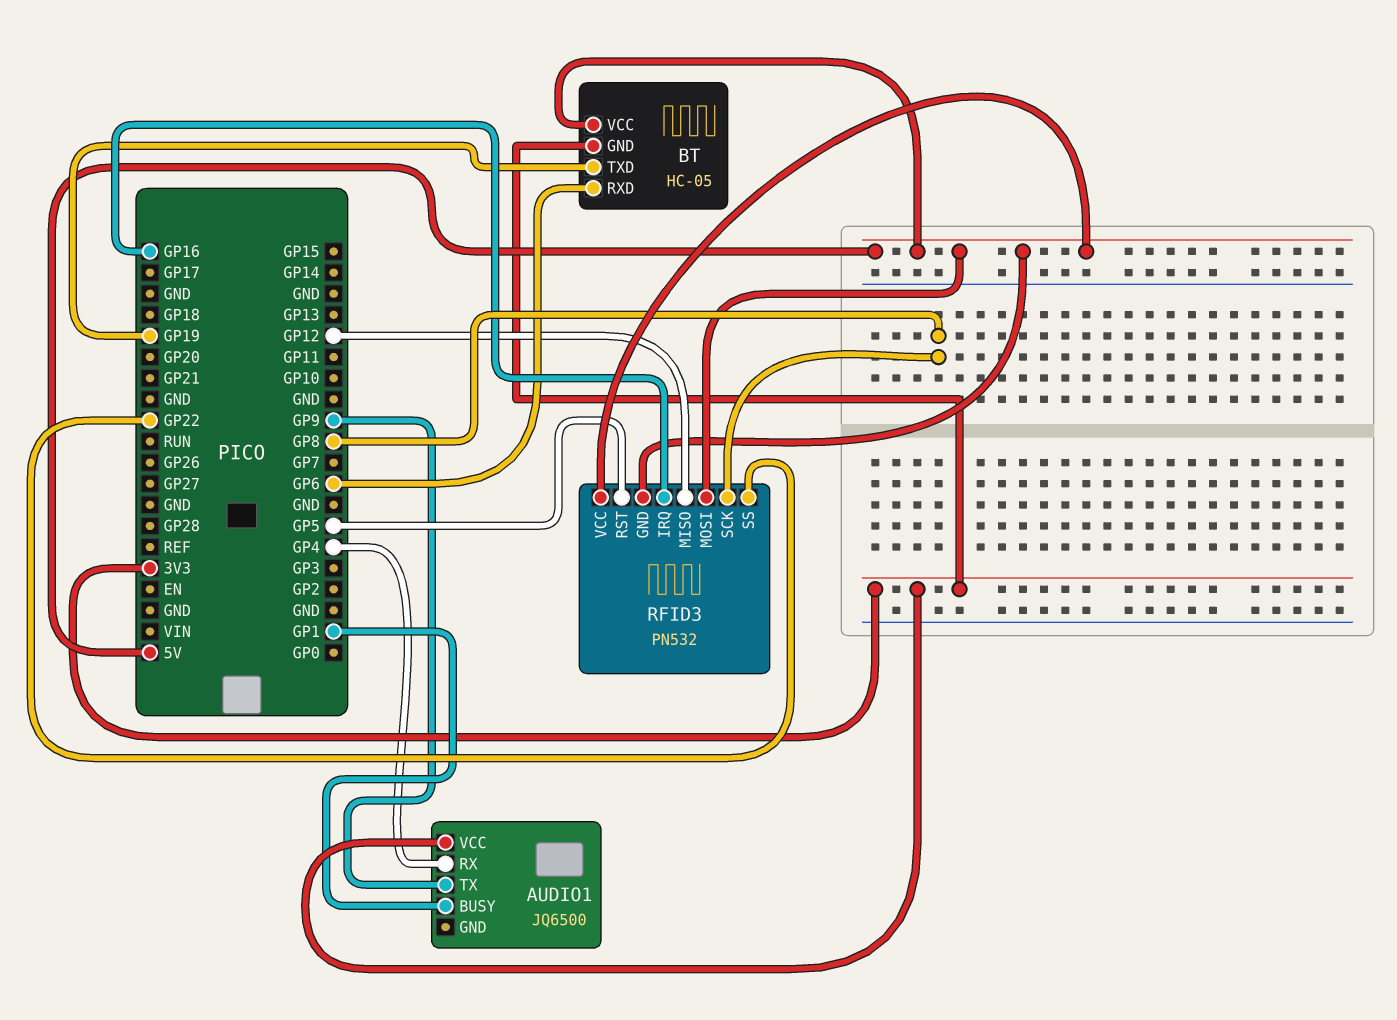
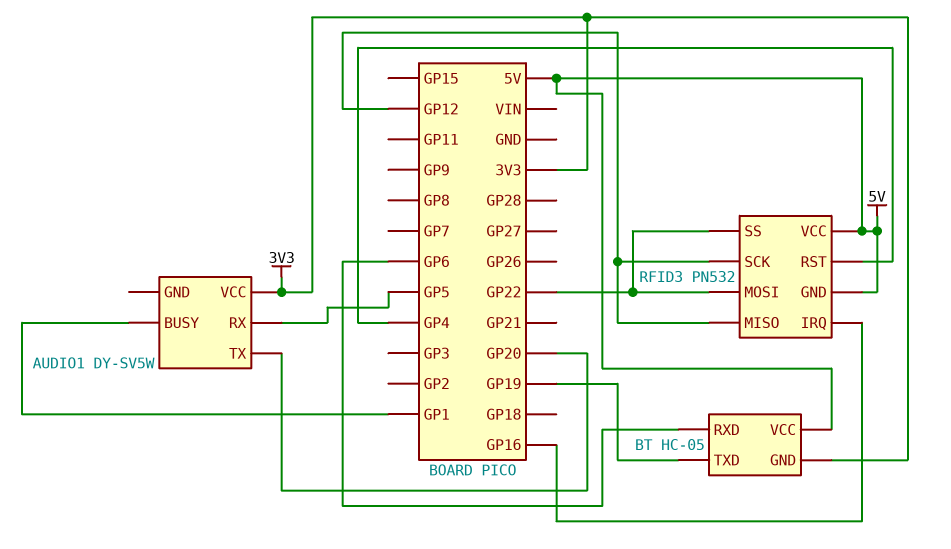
AUDIO1: JQ6500 -> DY-SV5W
AUDIO1 pin RX: GP4 -> GP5
AUDIO1 pin TX: GP9 -> GP20
RFID3 pin MOSI: 5V -> GP22
RFID3 pin RST: GP5 -> GP4
RFID3 pin SCK: GP8 -> GP12

